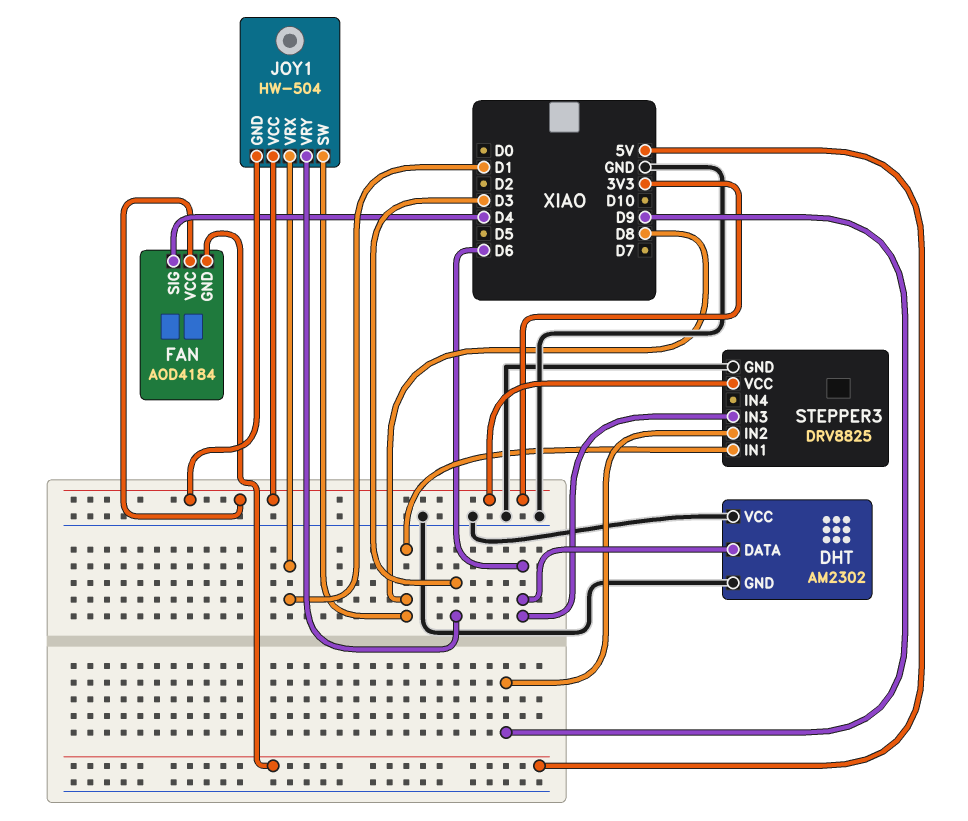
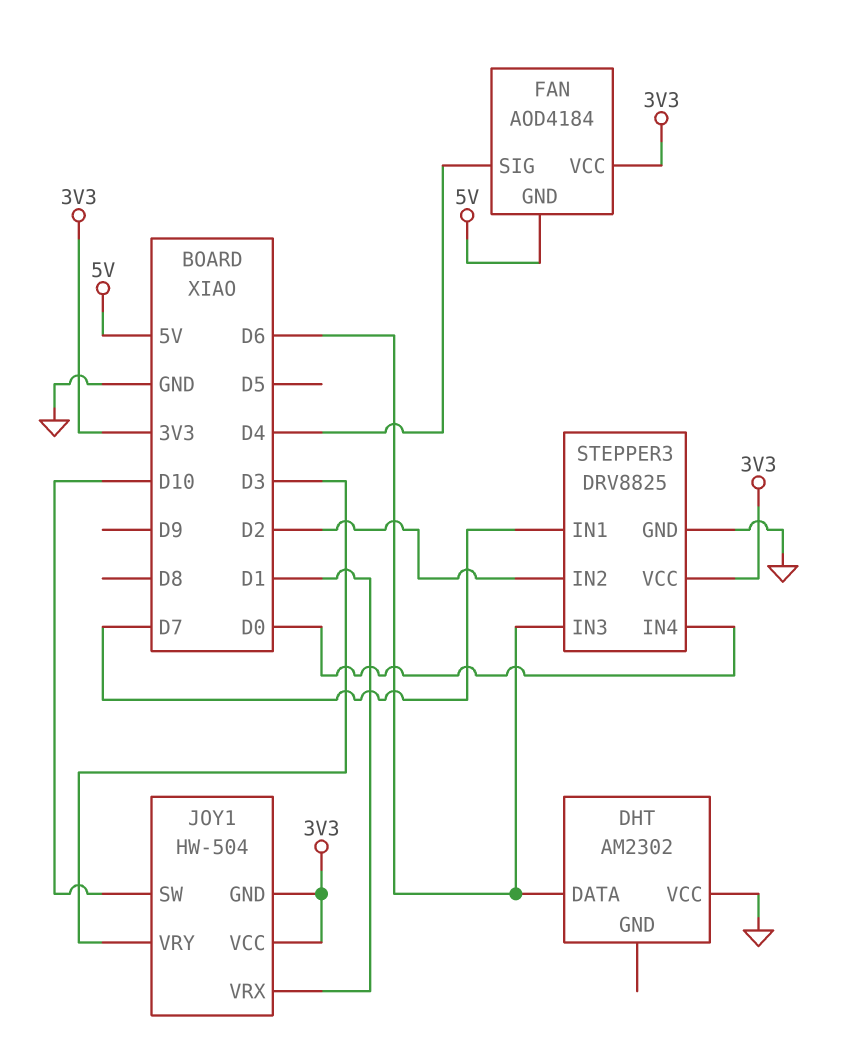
DHT pin GND: GND -> none
JOY1 pin SW: D8 -> D10
STEPPER3 pin IN1: D8 -> D7
STEPPER3 pin IN2: D9 -> D2
STEPPER3 pin IN4: none -> D0

